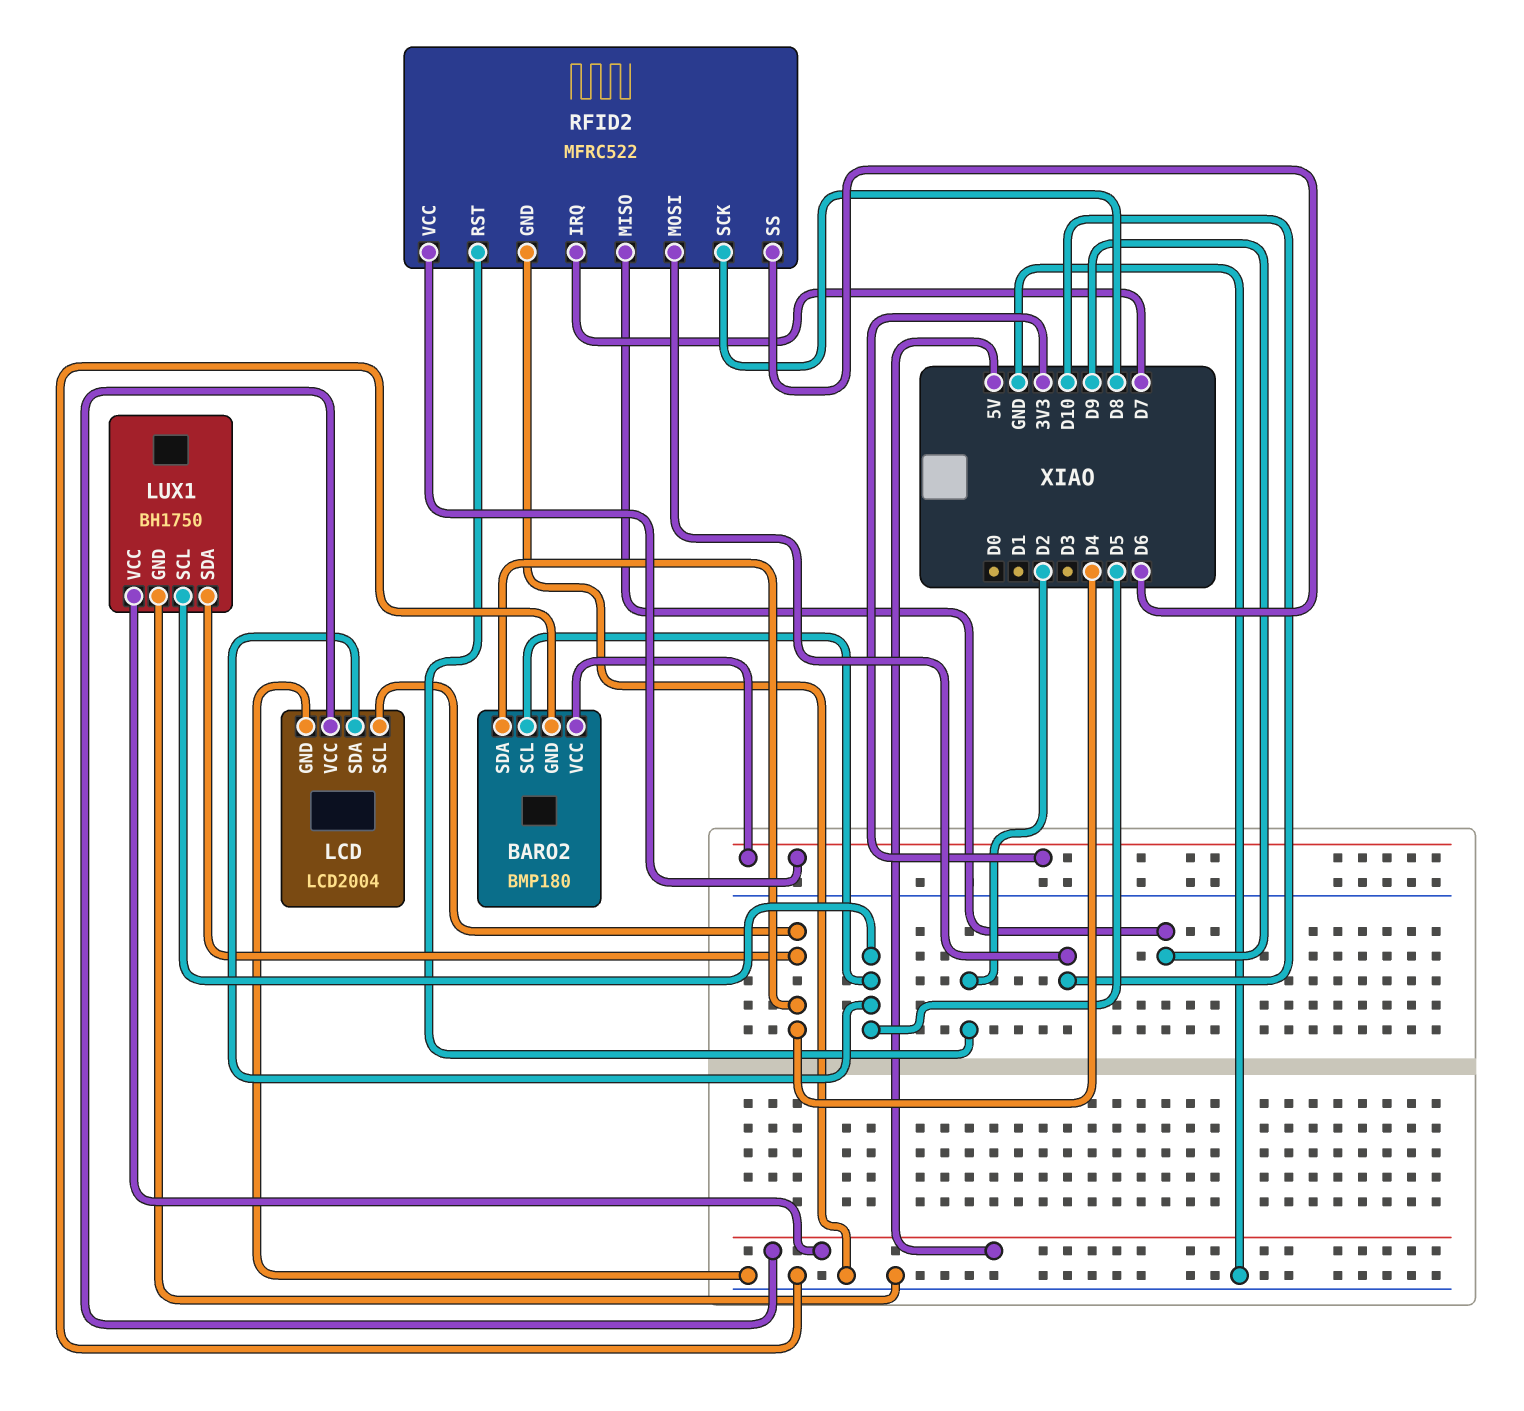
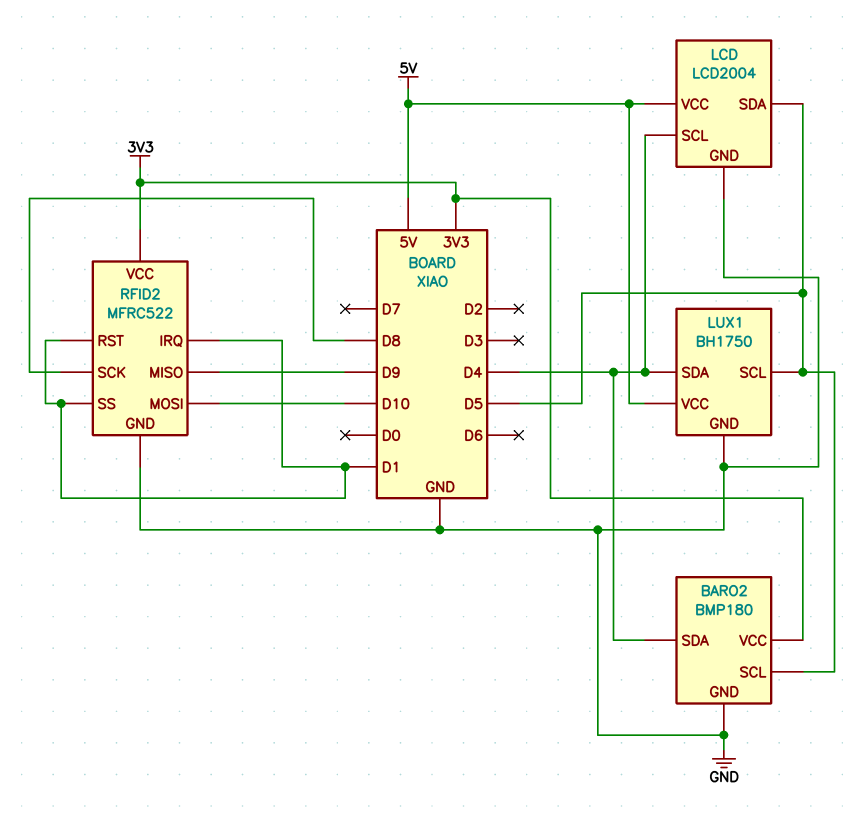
RFID2 pin IRQ: D7 -> D1
RFID2 pin RST: D2 -> D1
RFID2 pin SS: D6 -> D1

